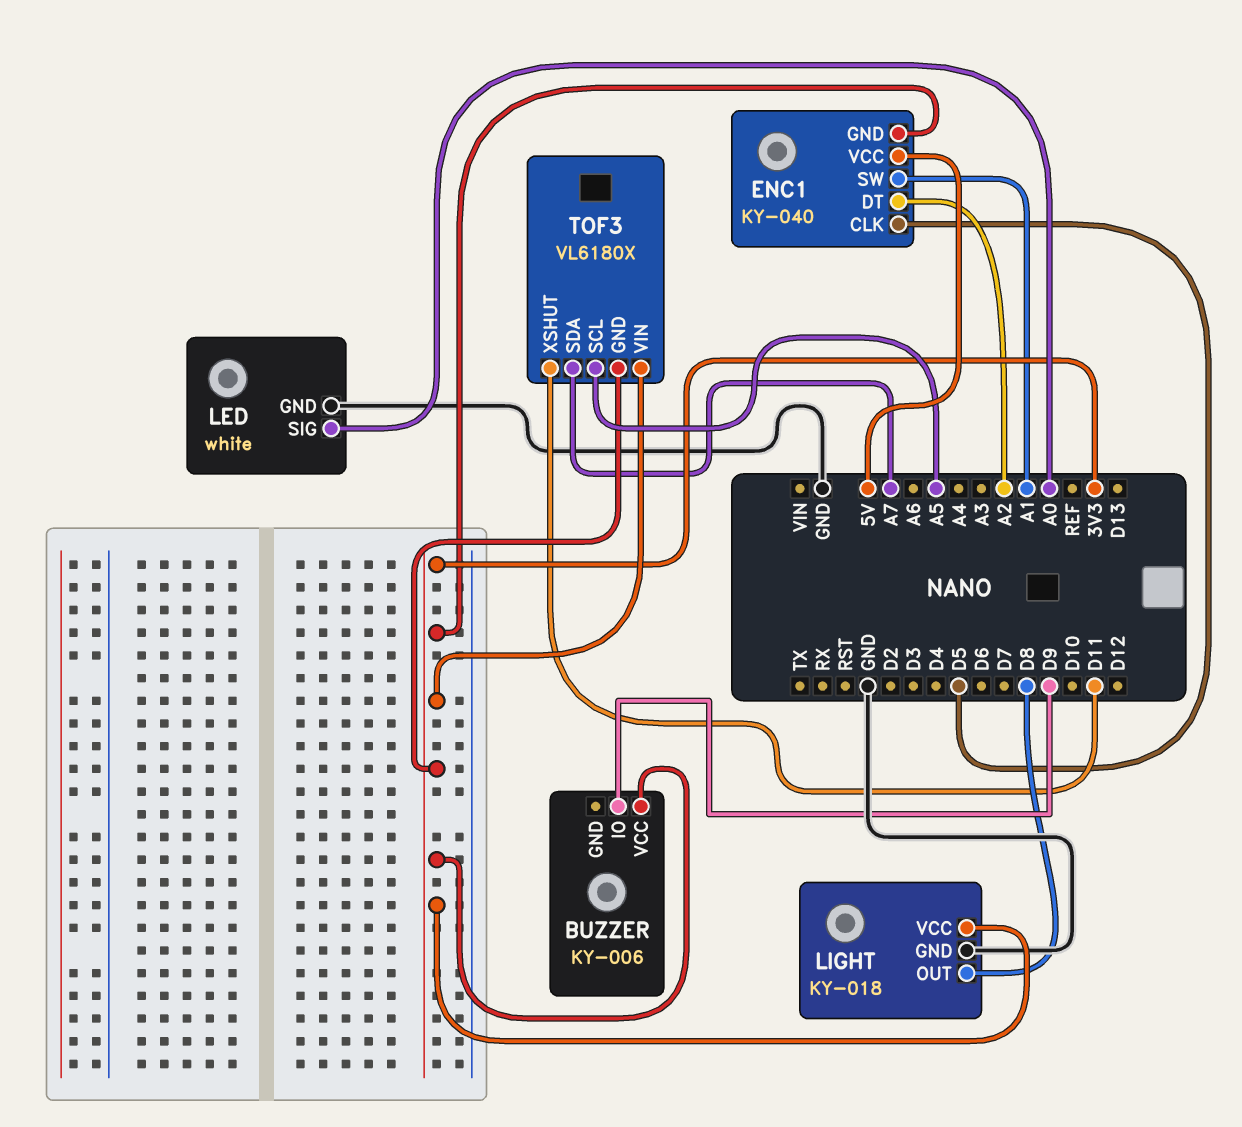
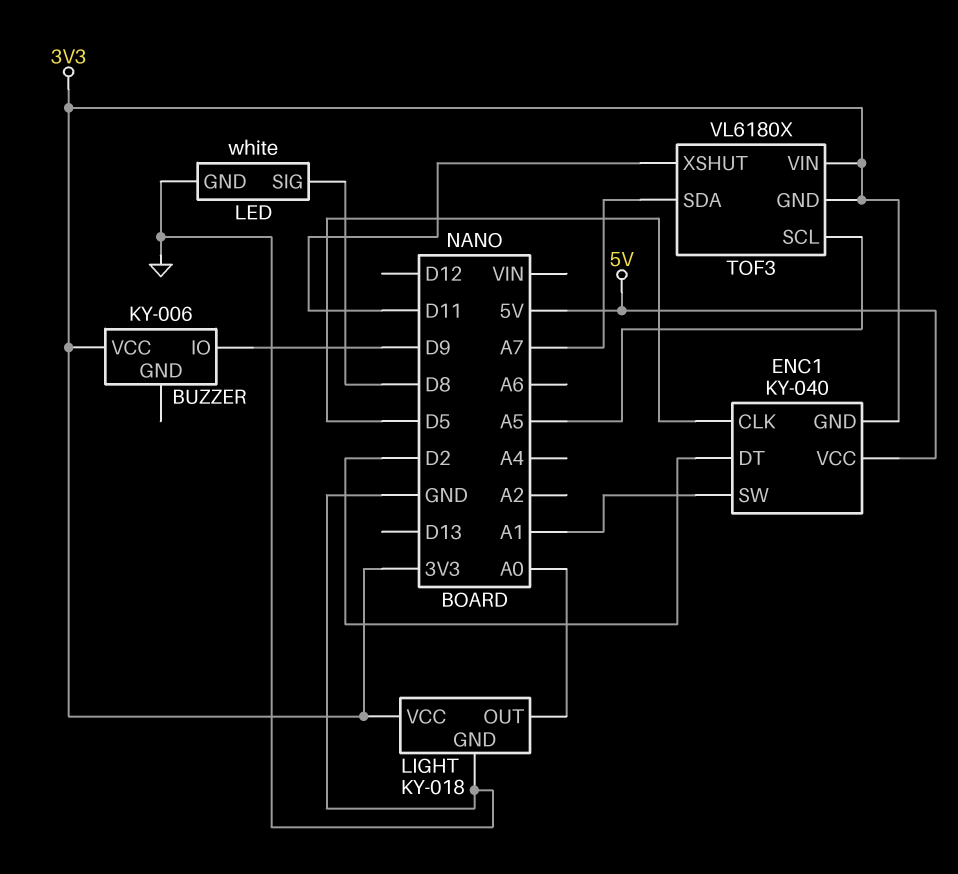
ENC1 pin DT: A2 -> D2
LED pin SIG: A0 -> D8
LIGHT pin OUT: D8 -> A0

